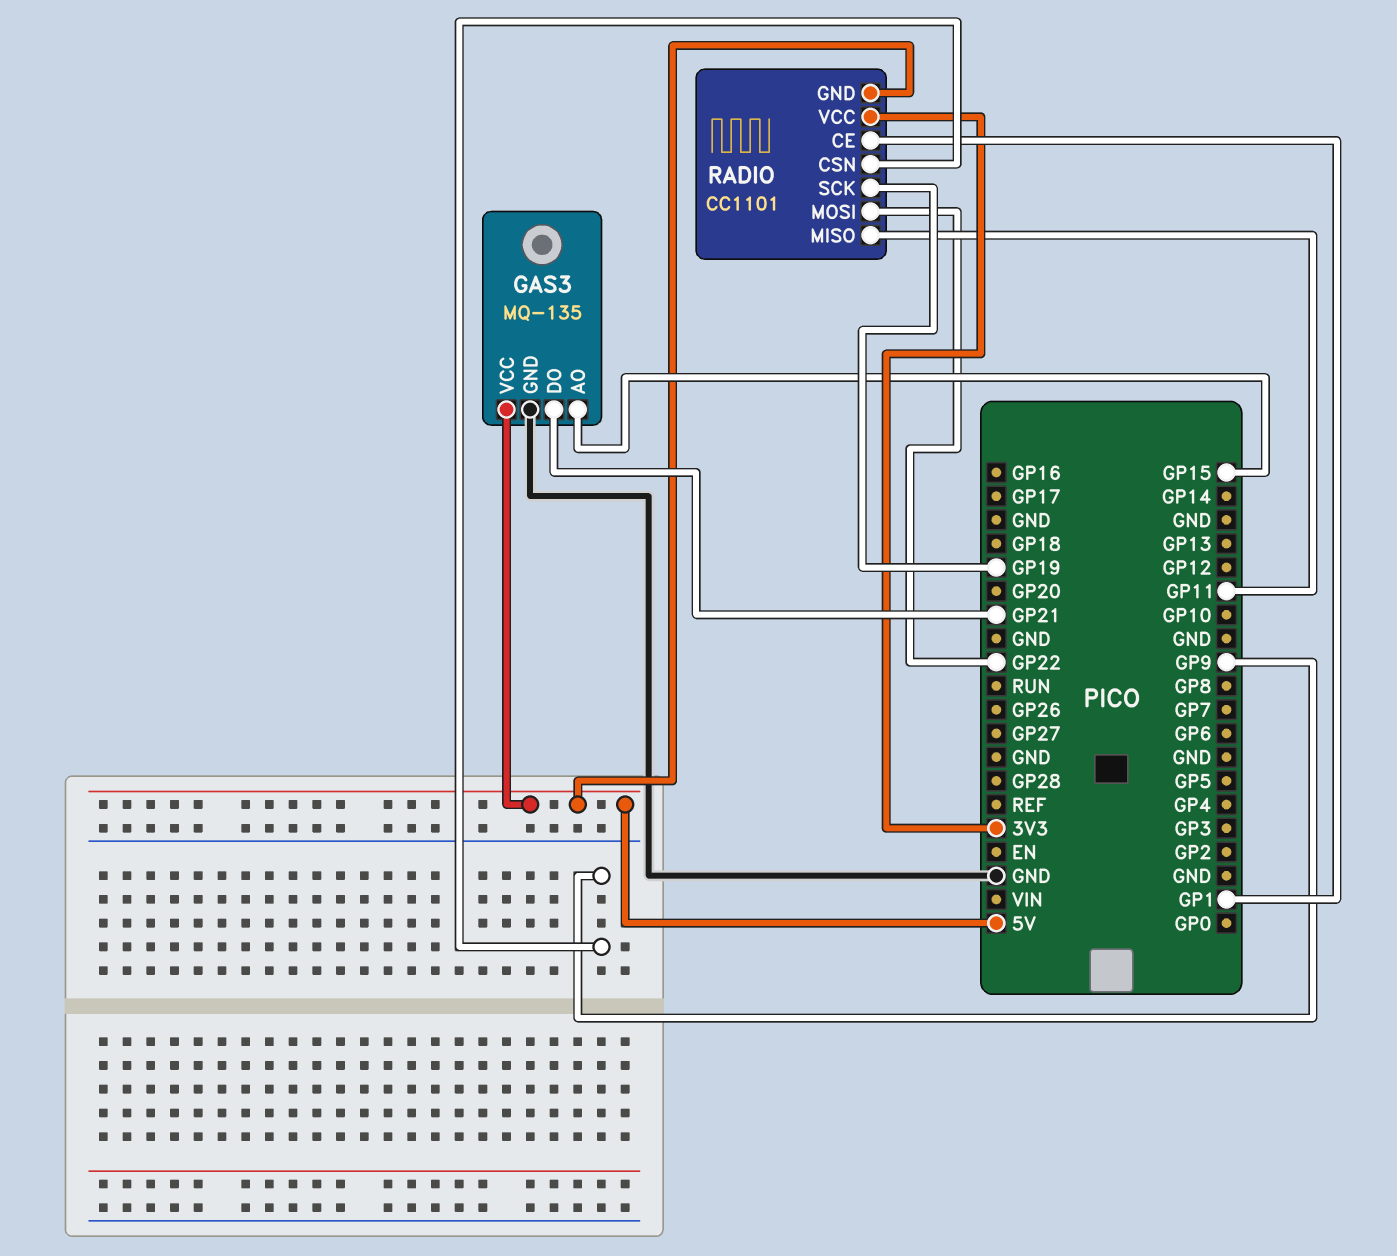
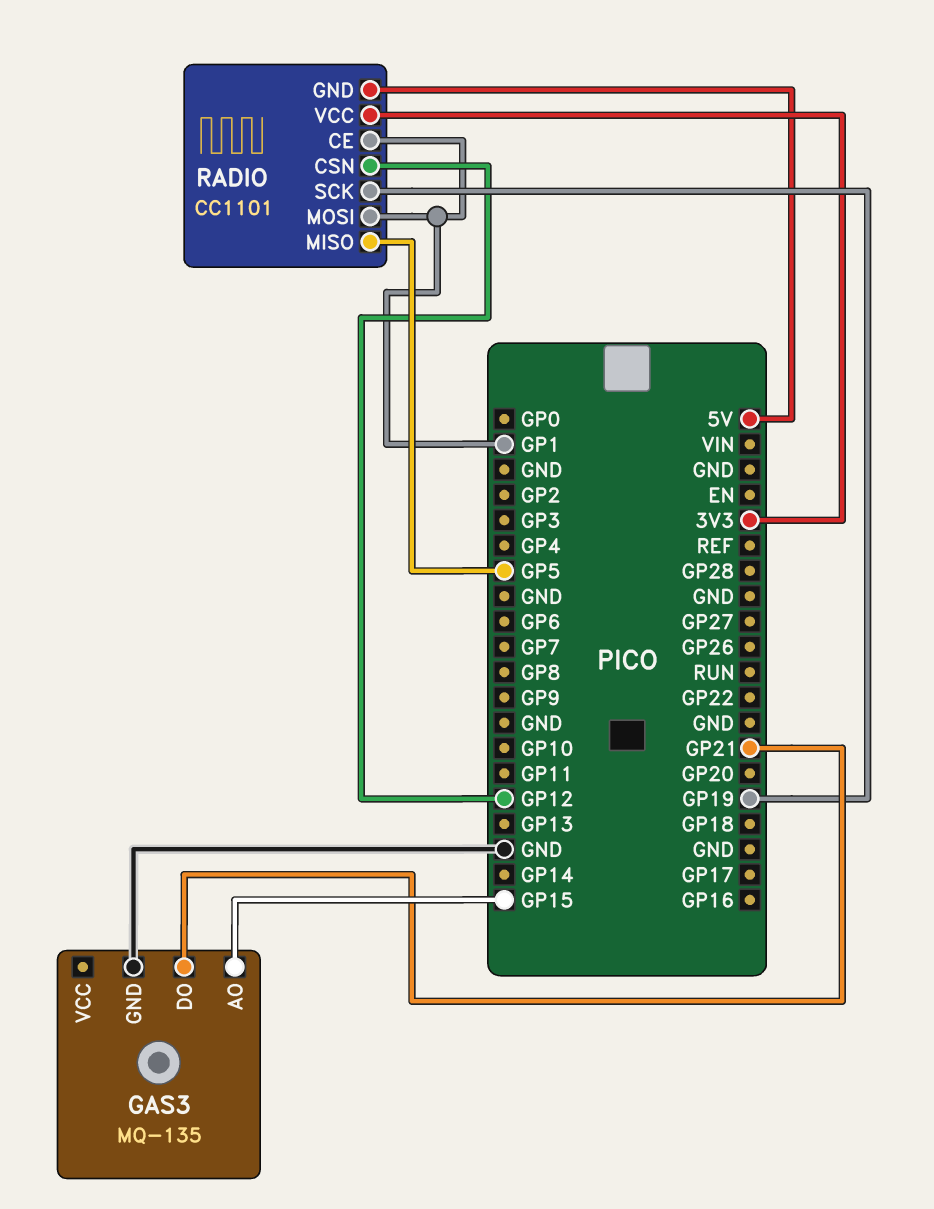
GAS3 pin VCC: 5V -> none
RADIO pin CSN: GP9 -> GP12
RADIO pin MISO: GP11 -> GP5
RADIO pin MOSI: GP22 -> GP1

